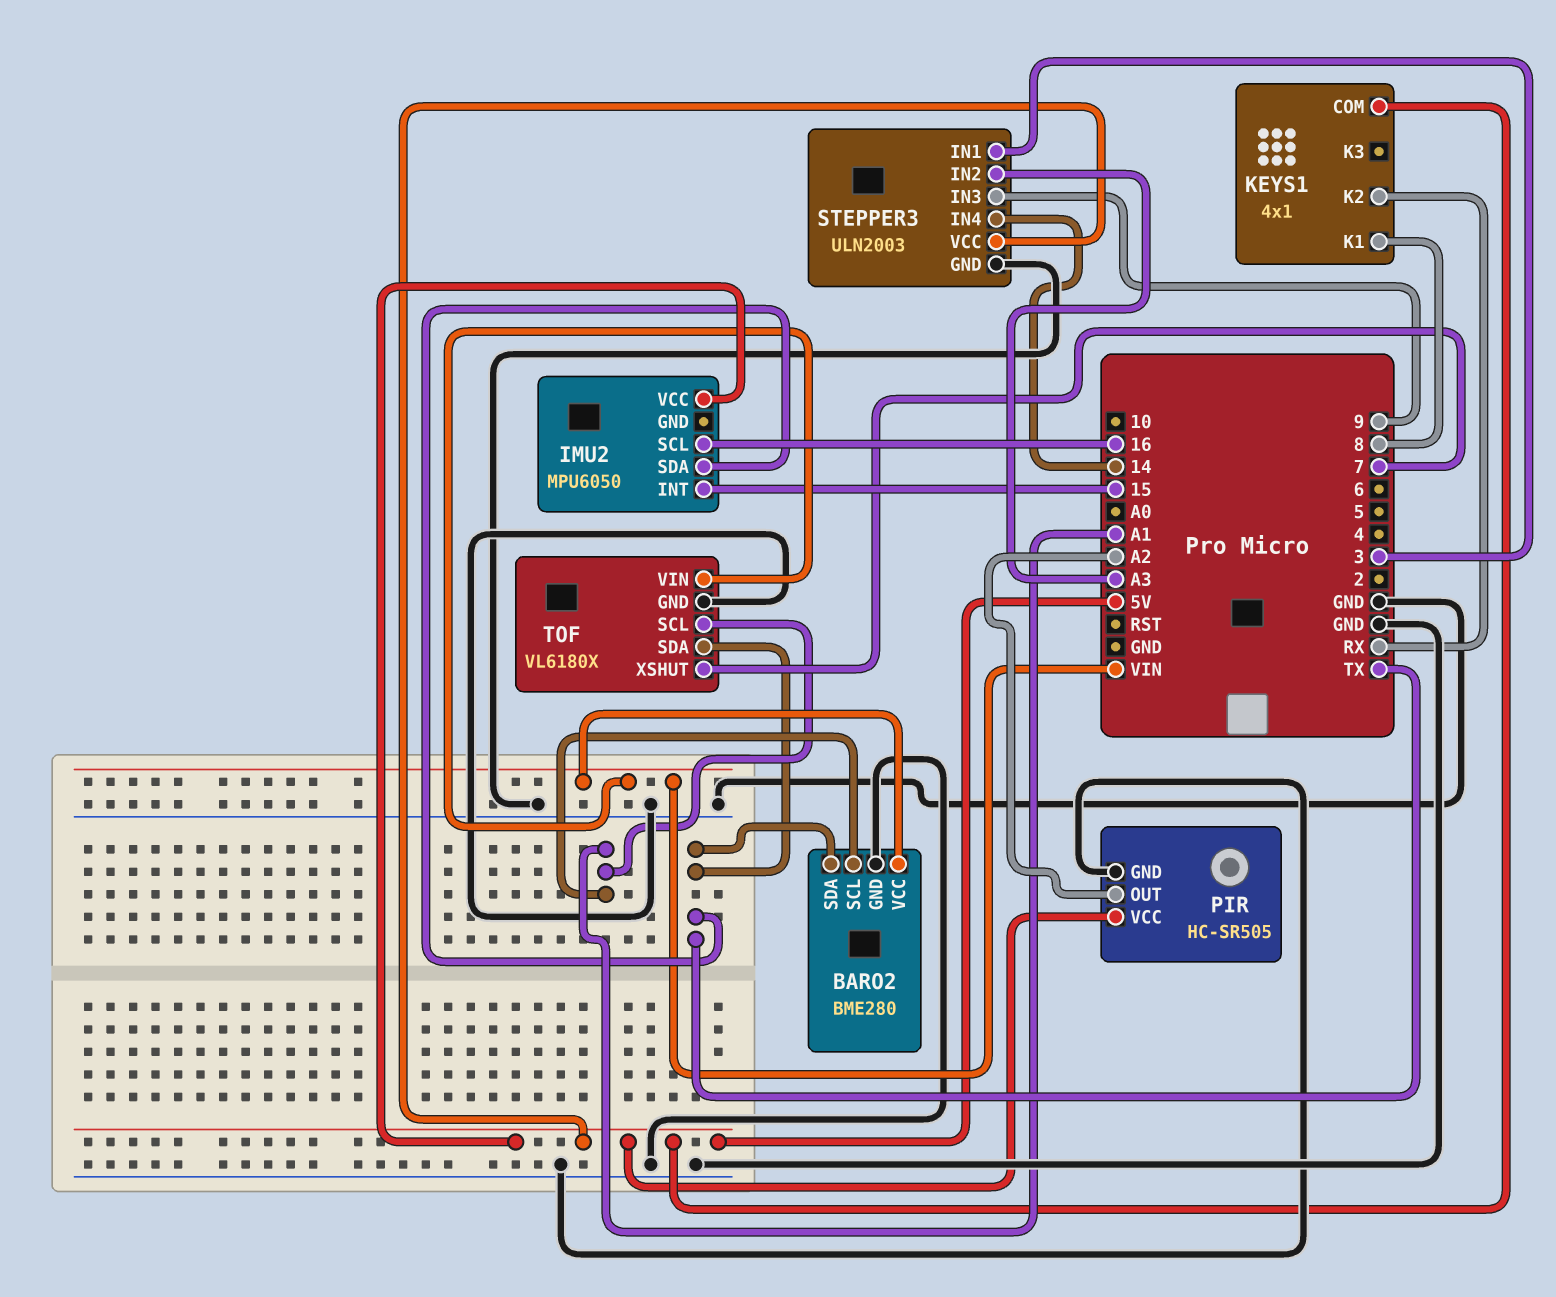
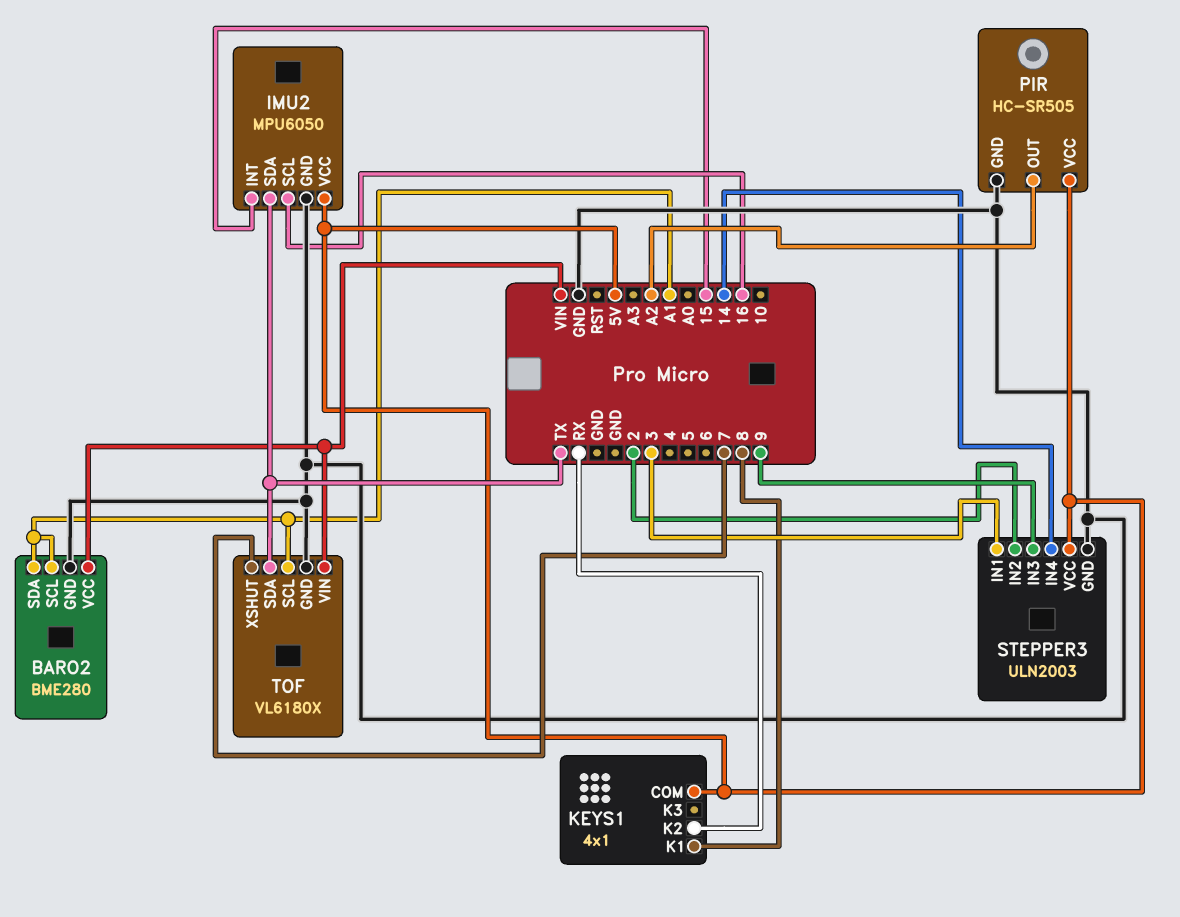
BARO2 pin SDA: TX -> A1
IMU2 pin GND: none -> GND
STEPPER3 pin IN2: A3 -> 2

